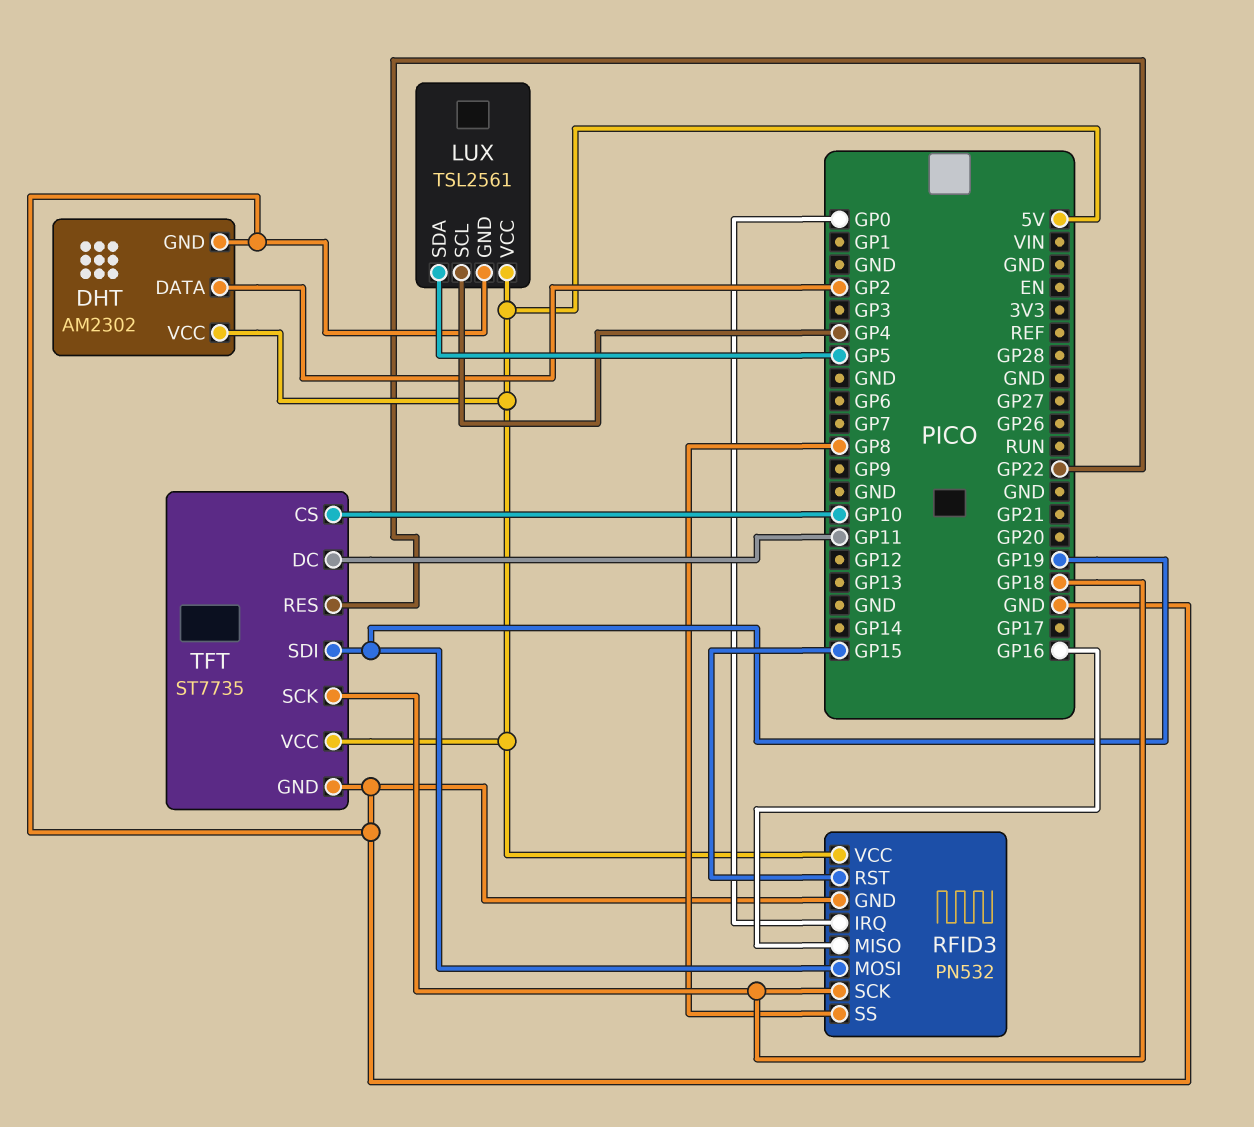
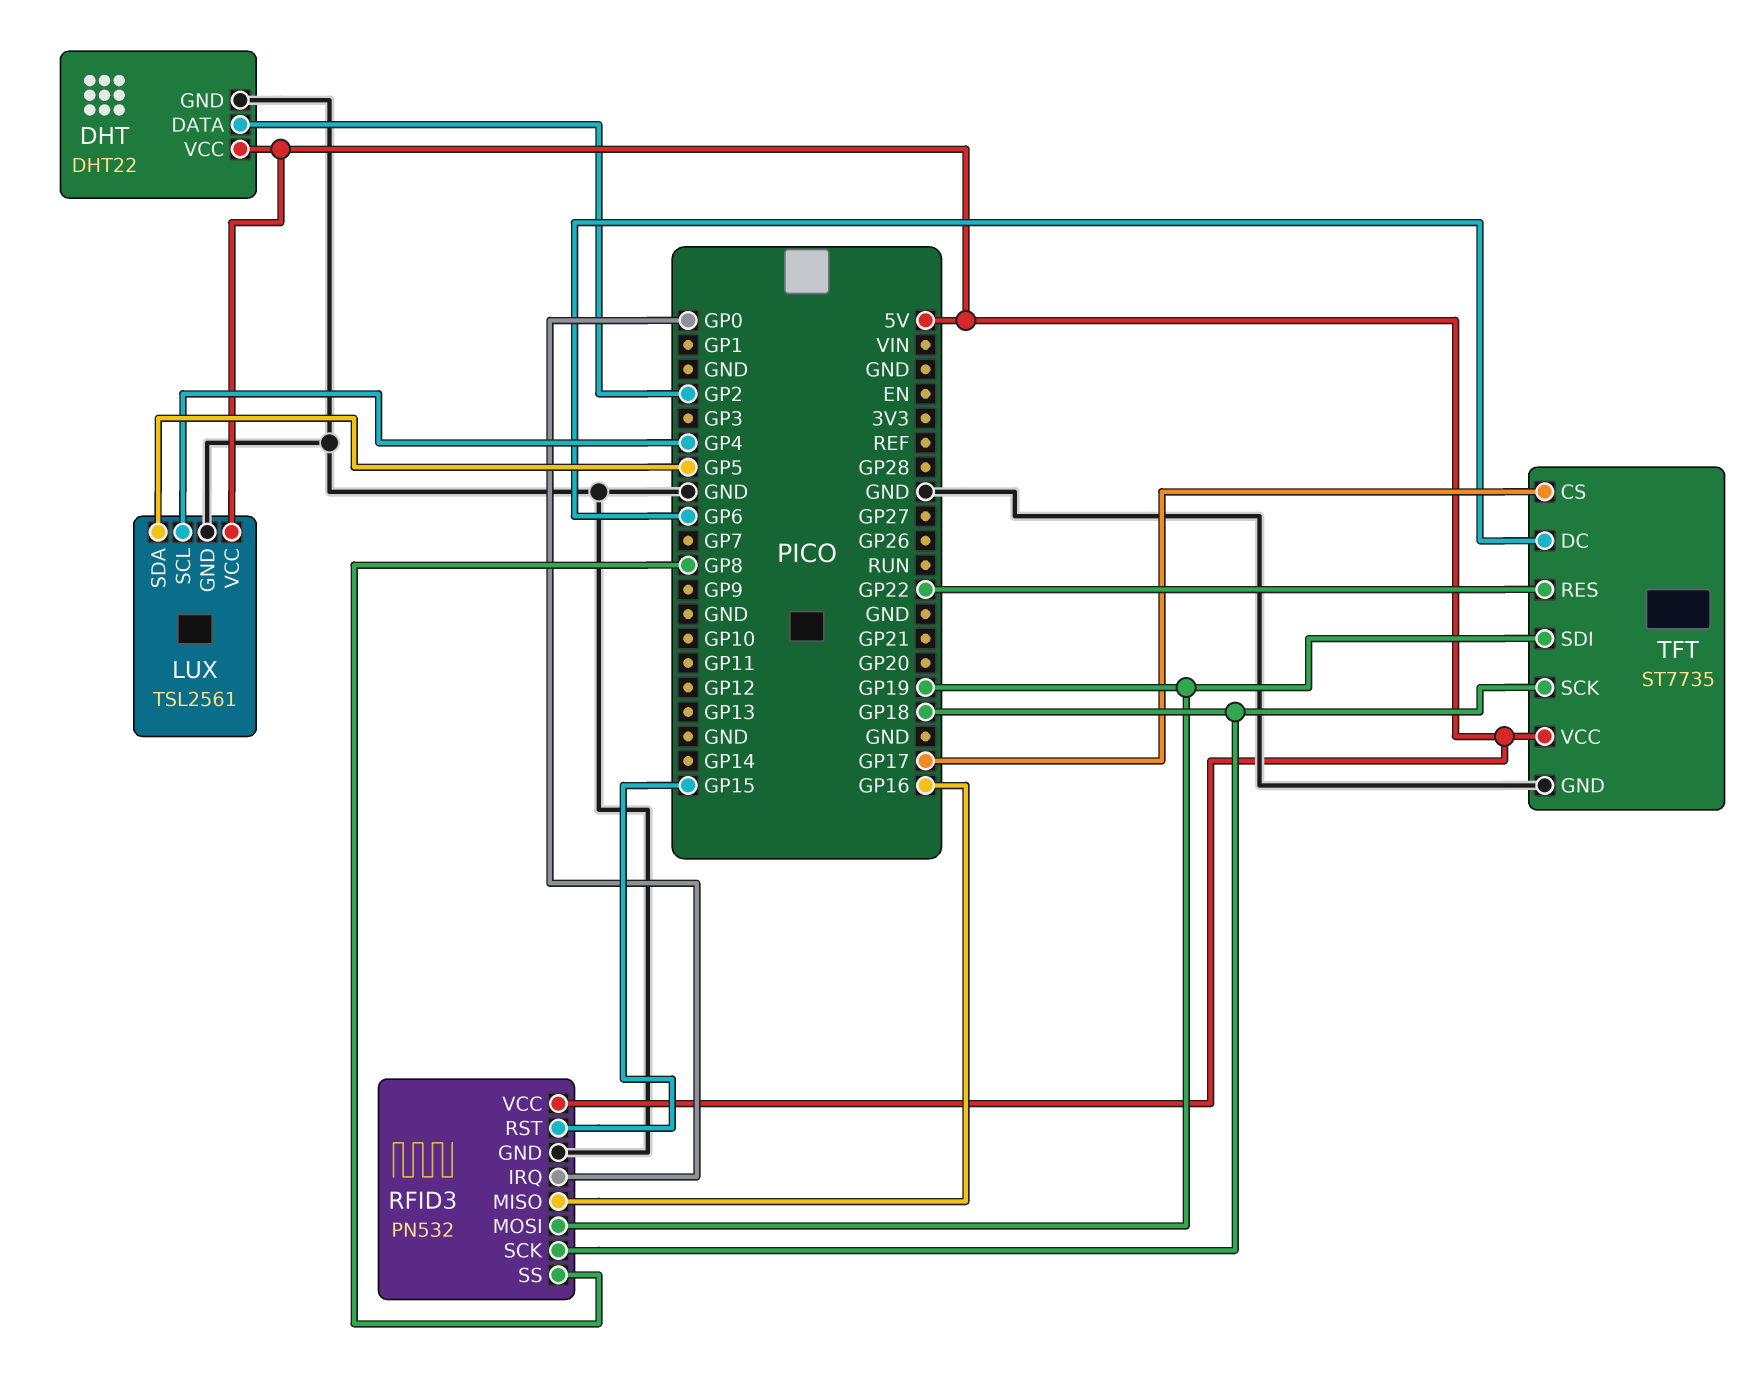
DHT: AM2302 -> DHT22
TFT pin CS: GP10 -> GP17
TFT pin DC: GP11 -> GP6

